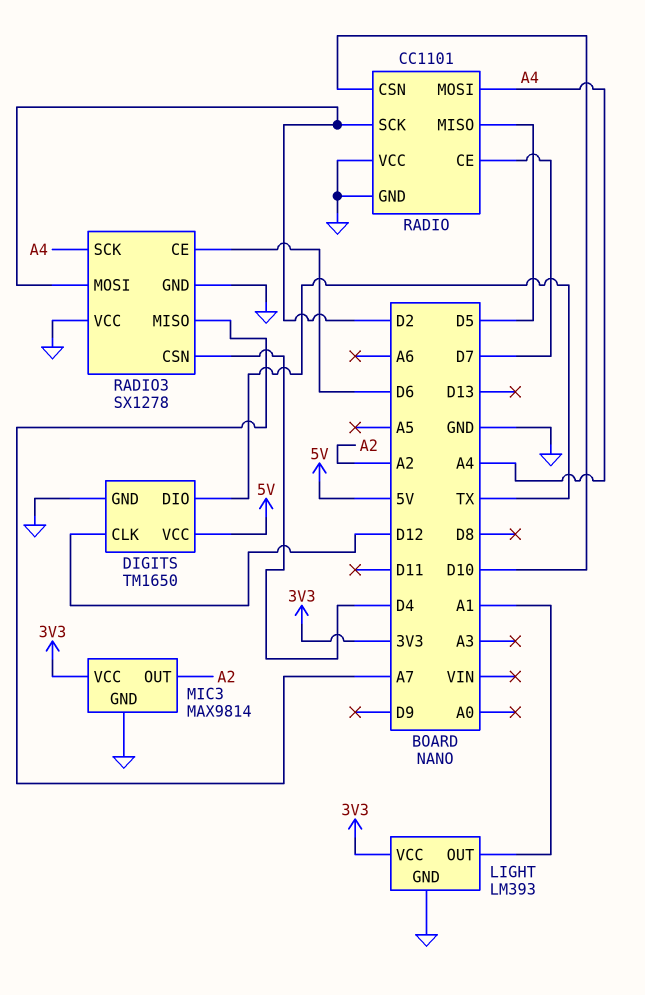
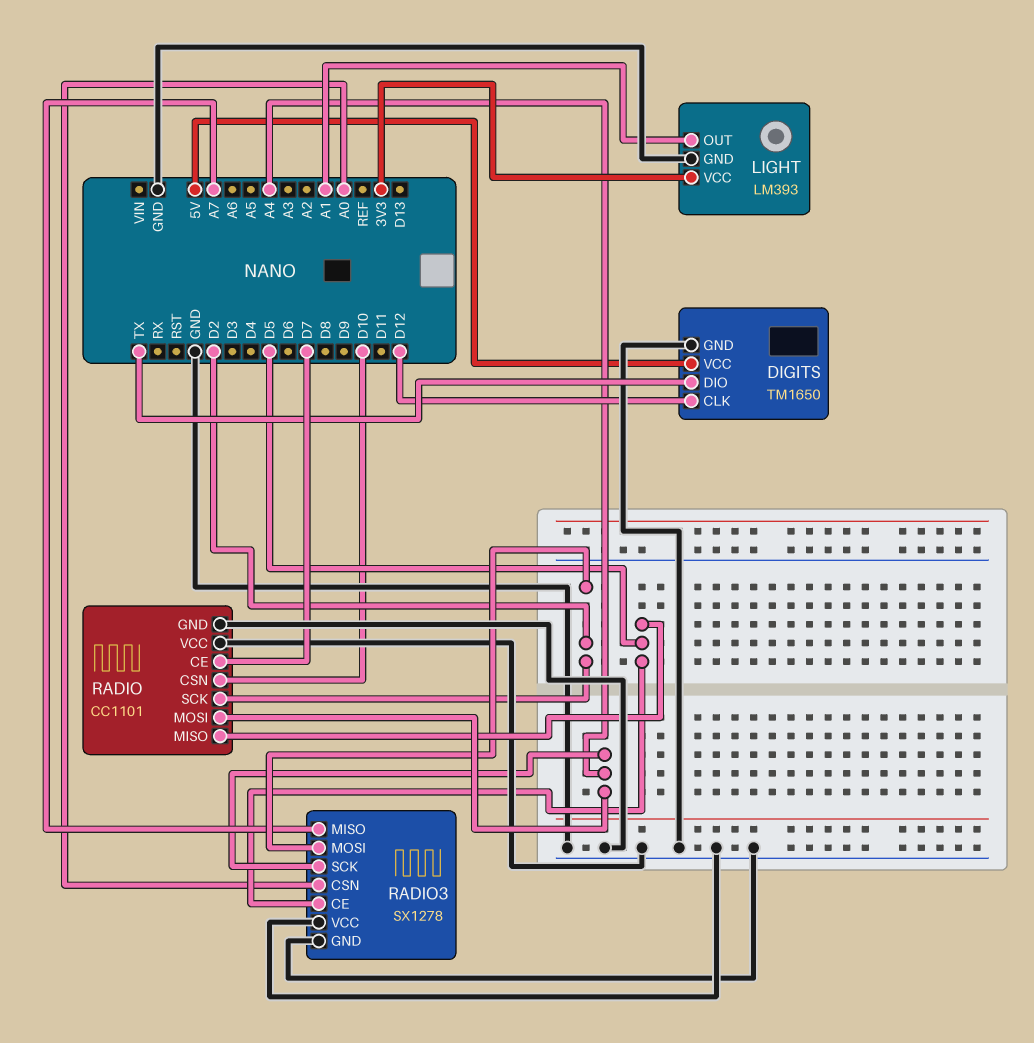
MIC3: MAX9814 -> none
MIC3 pin GND: GND -> none
MIC3 pin OUT: A2 -> none
MIC3 pin VCC: 3V3 -> none
RADIO3 pin CE: D6 -> D5
RADIO3 pin CSN: D4 -> A0

